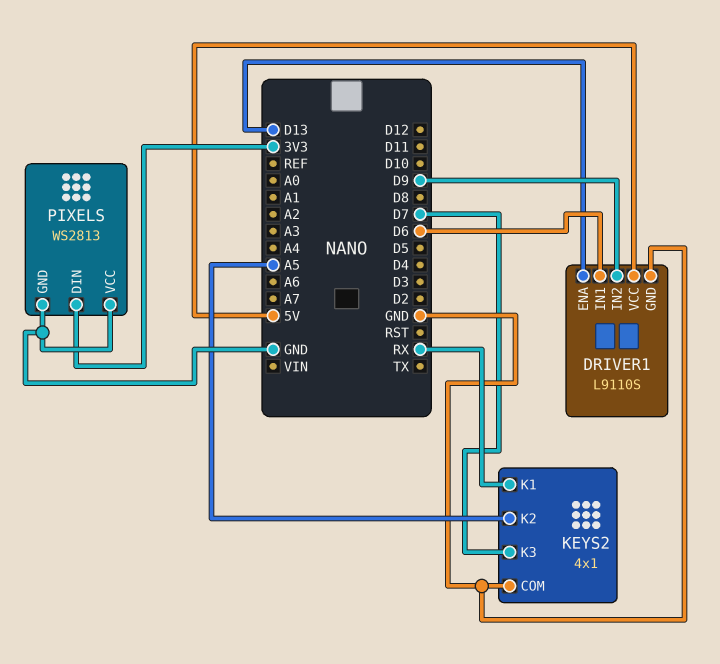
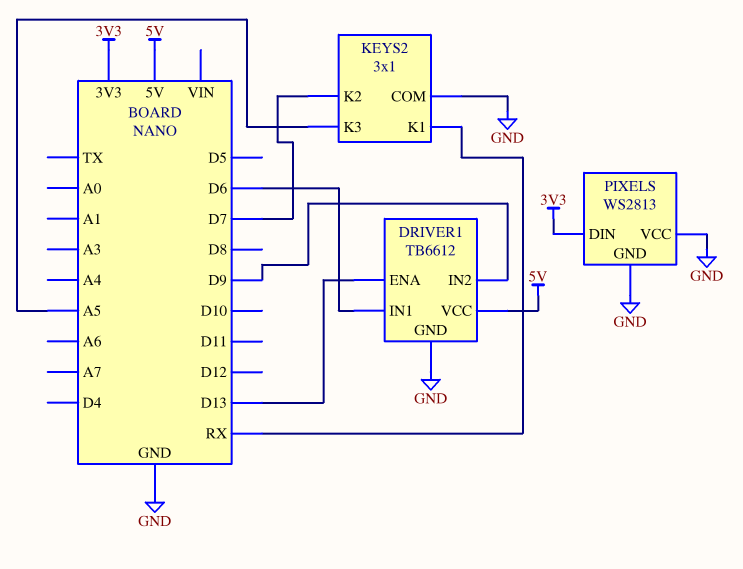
DRIVER1: L9110S -> TB6612
KEYS2: 4x1 -> 3x1
KEYS2 pin K2: A5 -> D7
KEYS2 pin K3: D7 -> A5

